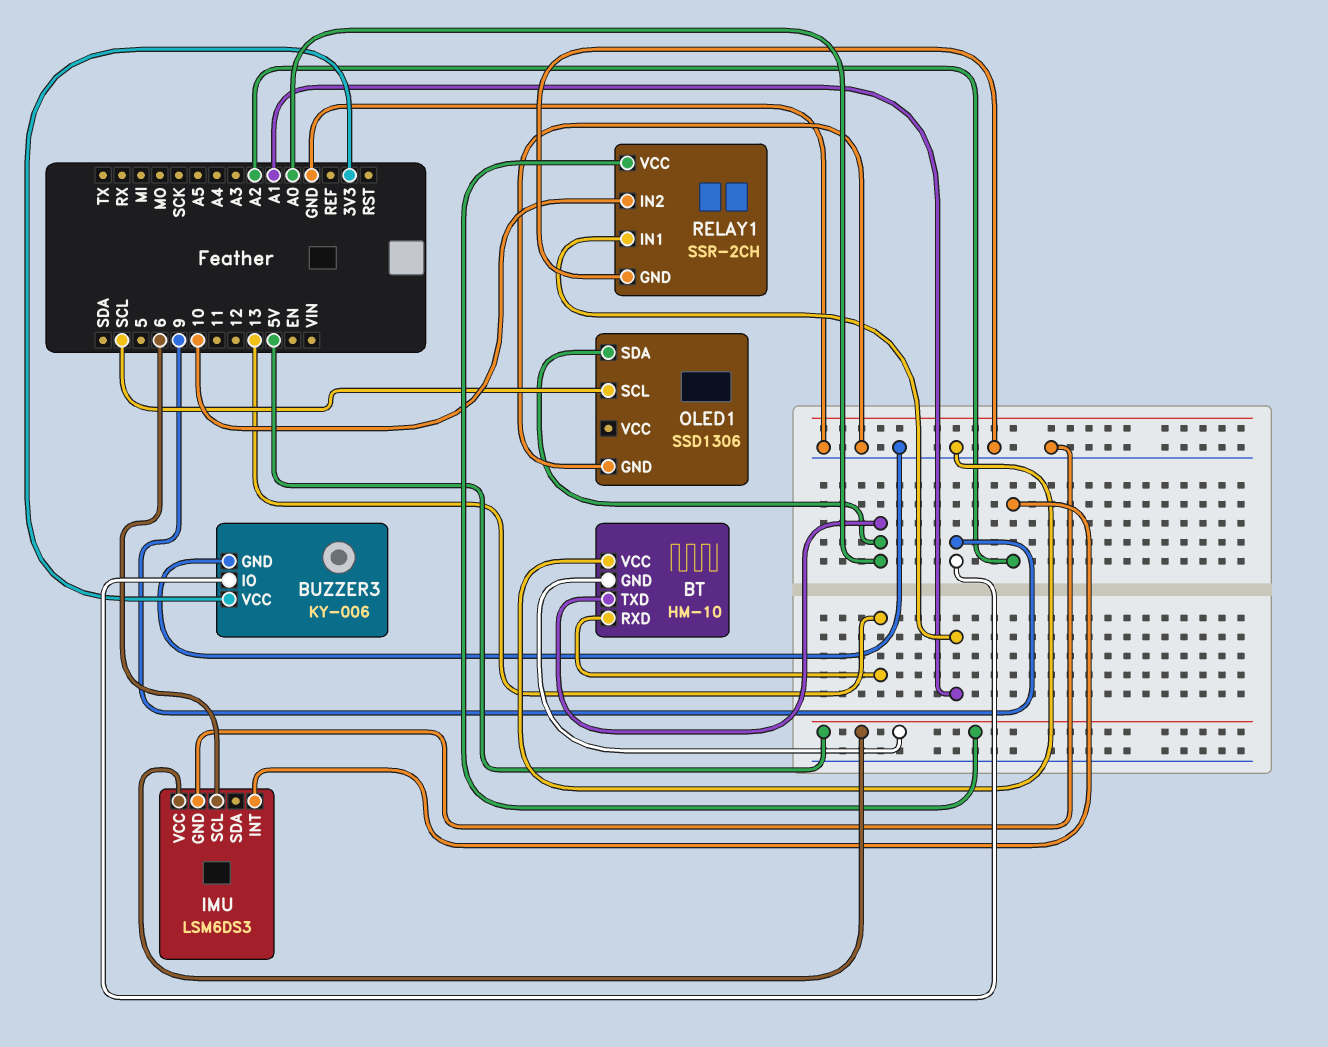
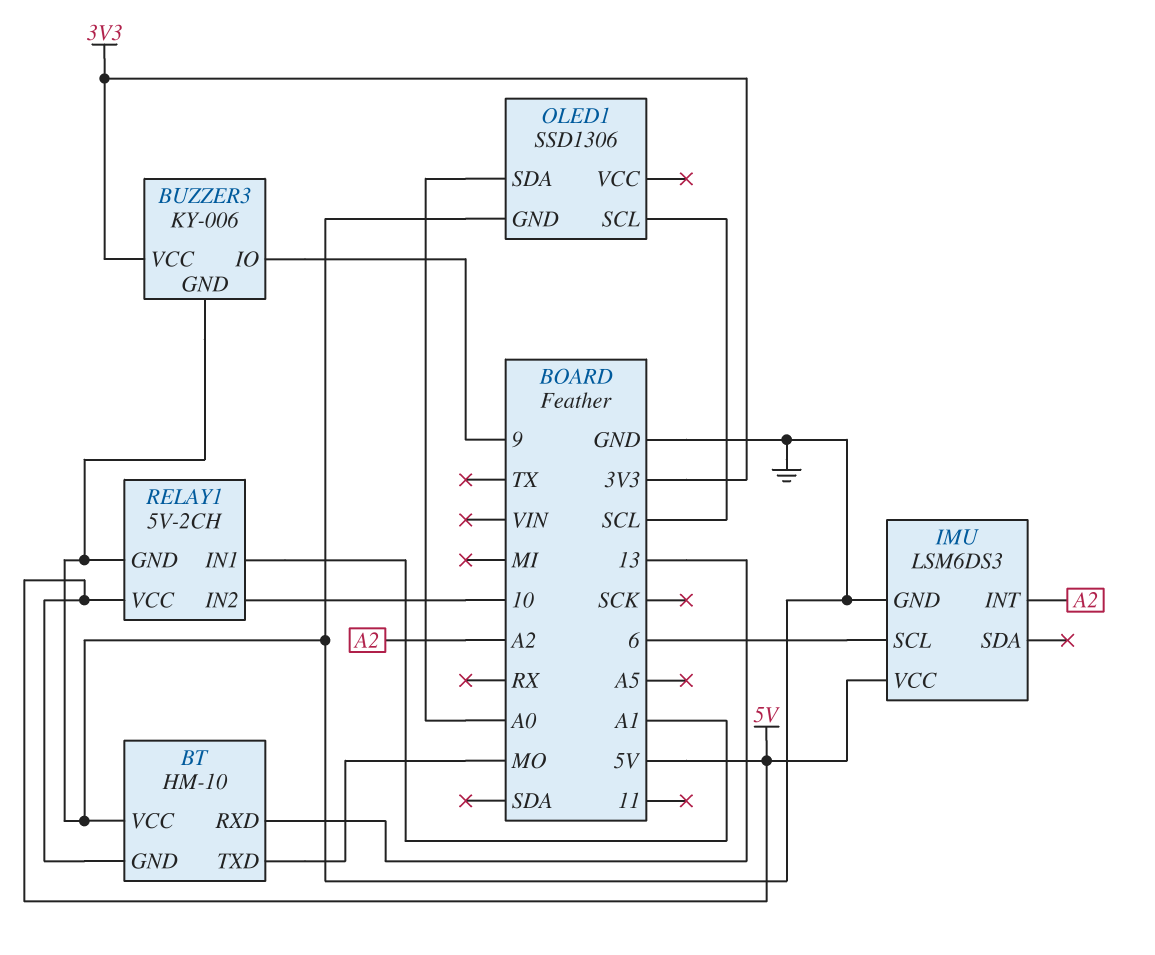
BT pin TXD: A0 -> MO
RELAY1: SSR-2CH -> 5V-2CH

